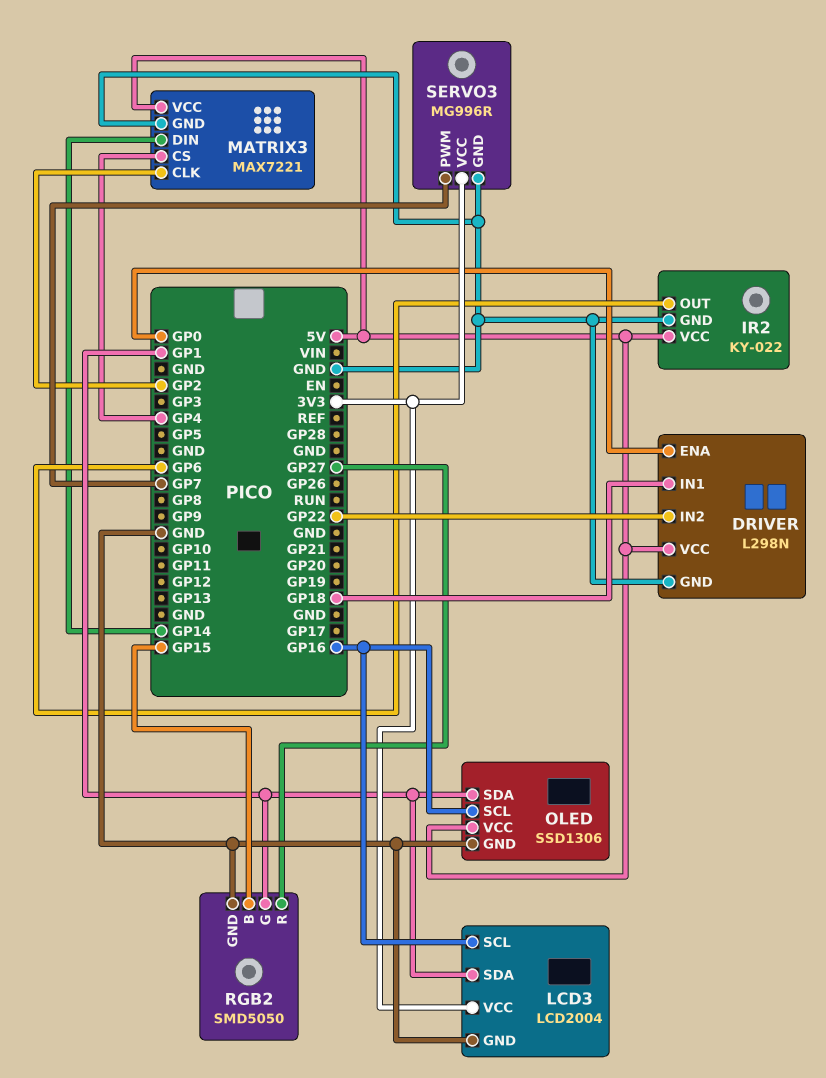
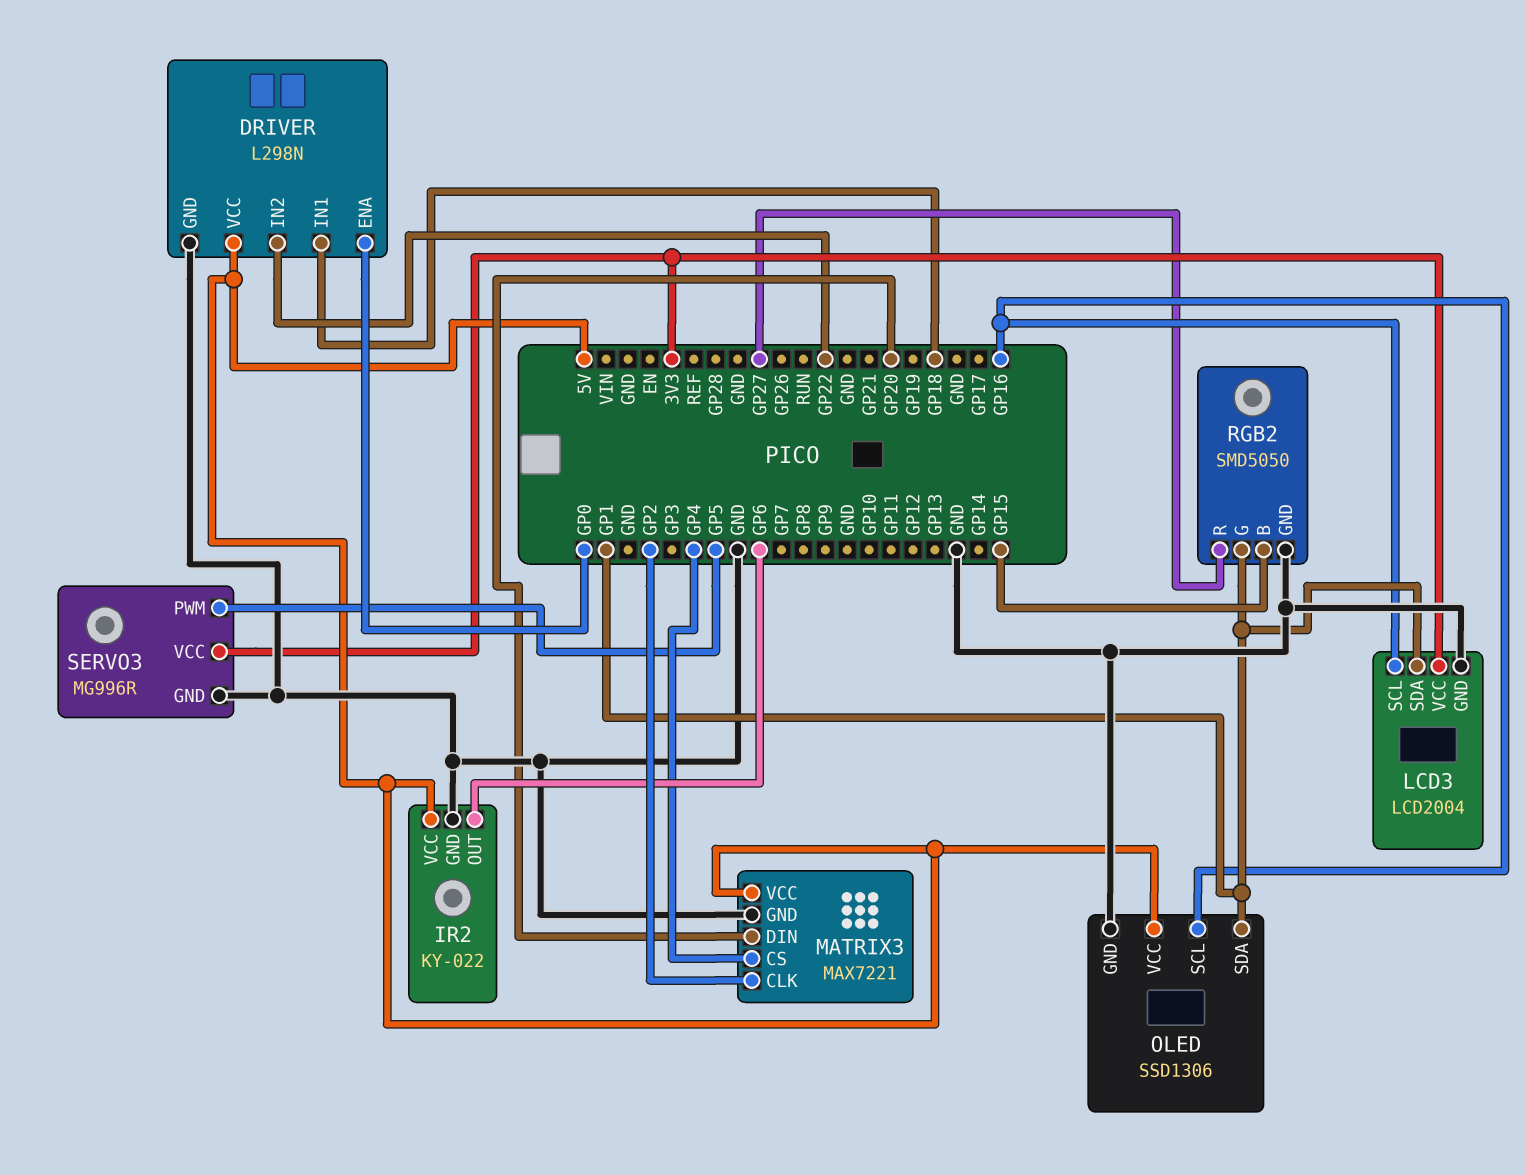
MATRIX3 pin DIN: GP14 -> GP20
SERVO3 pin PWM: GP7 -> GP5

